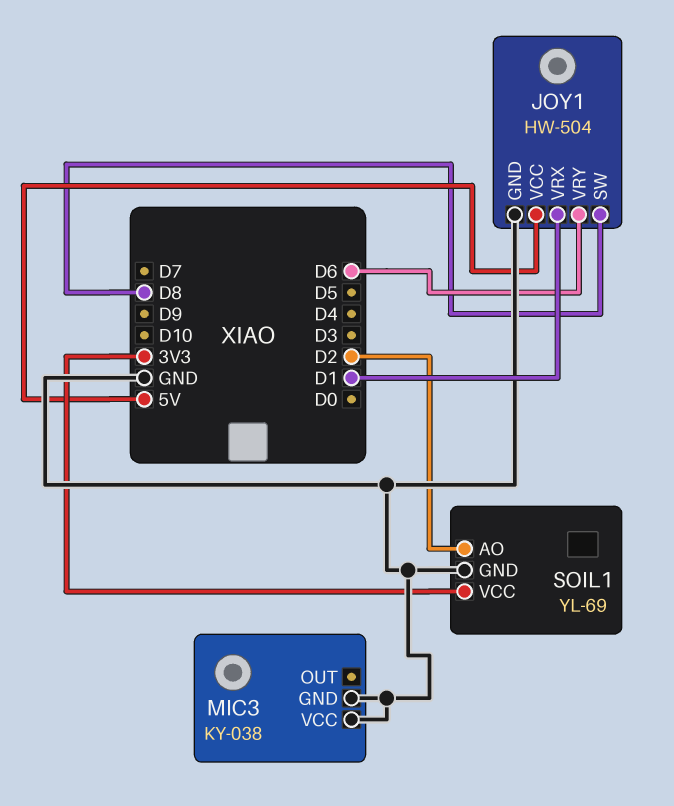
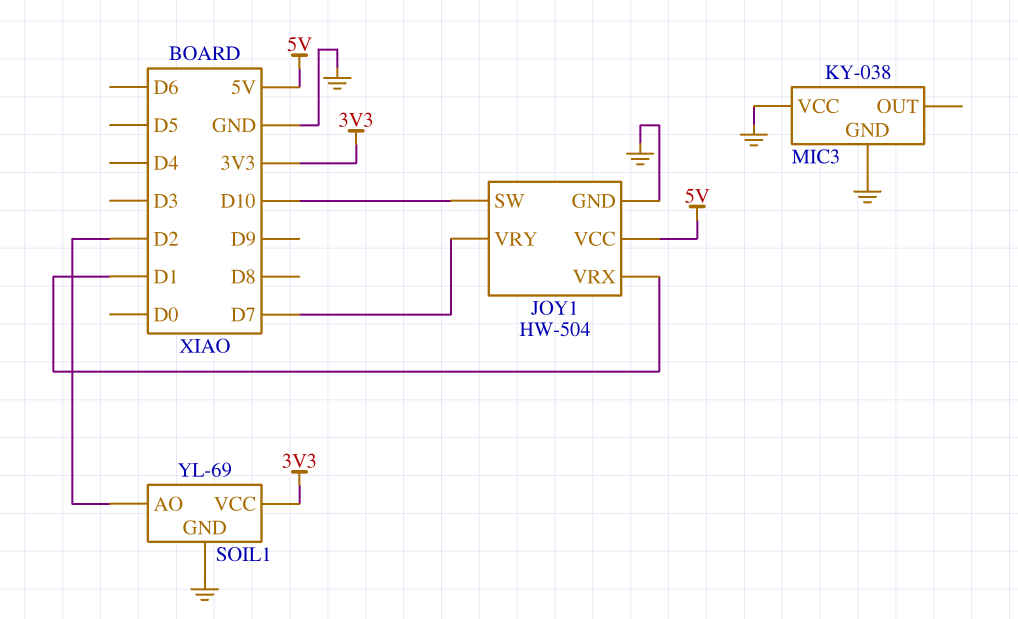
JOY1 pin SW: D8 -> D10
JOY1 pin VRY: D6 -> D7

